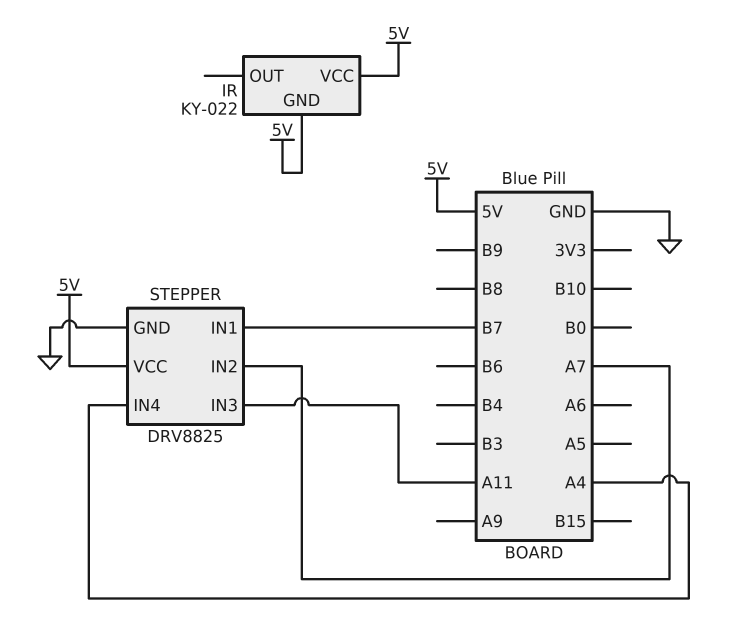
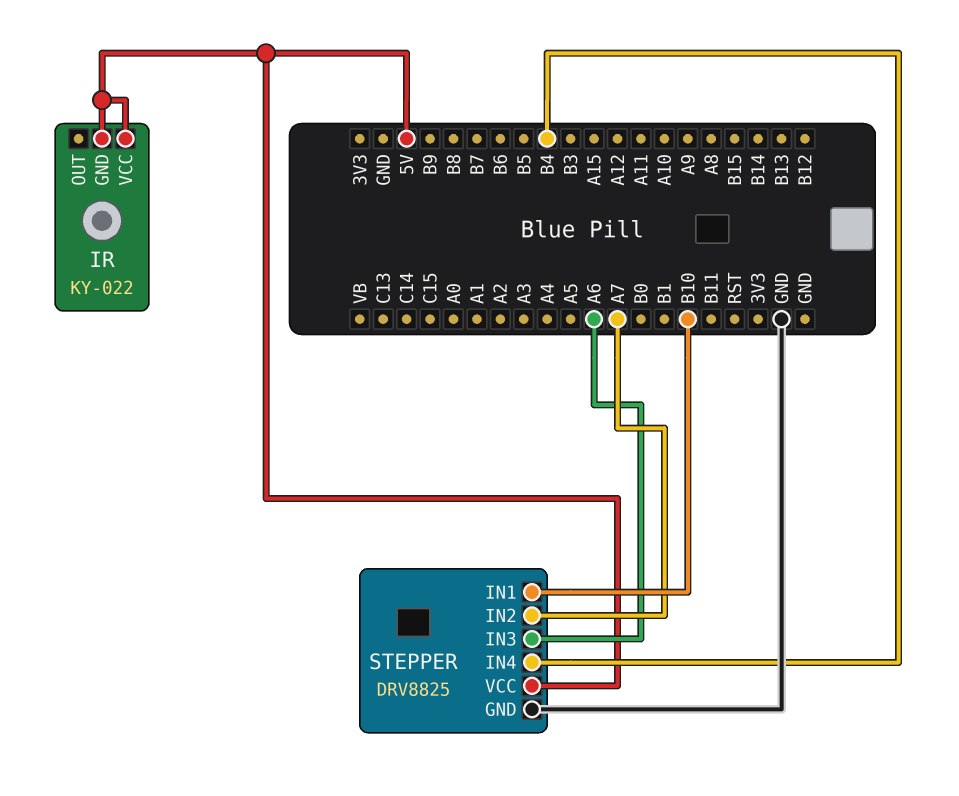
STEPPER pin IN1: B7 -> B10
STEPPER pin IN3: A11 -> A6
STEPPER pin IN4: A4 -> B4

